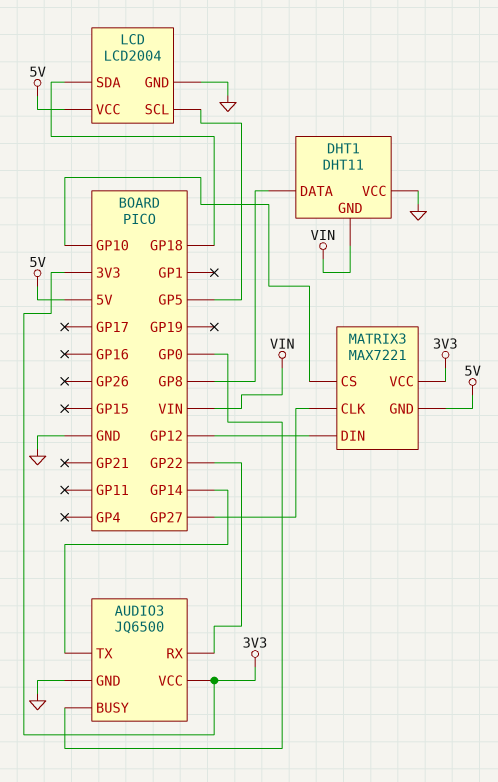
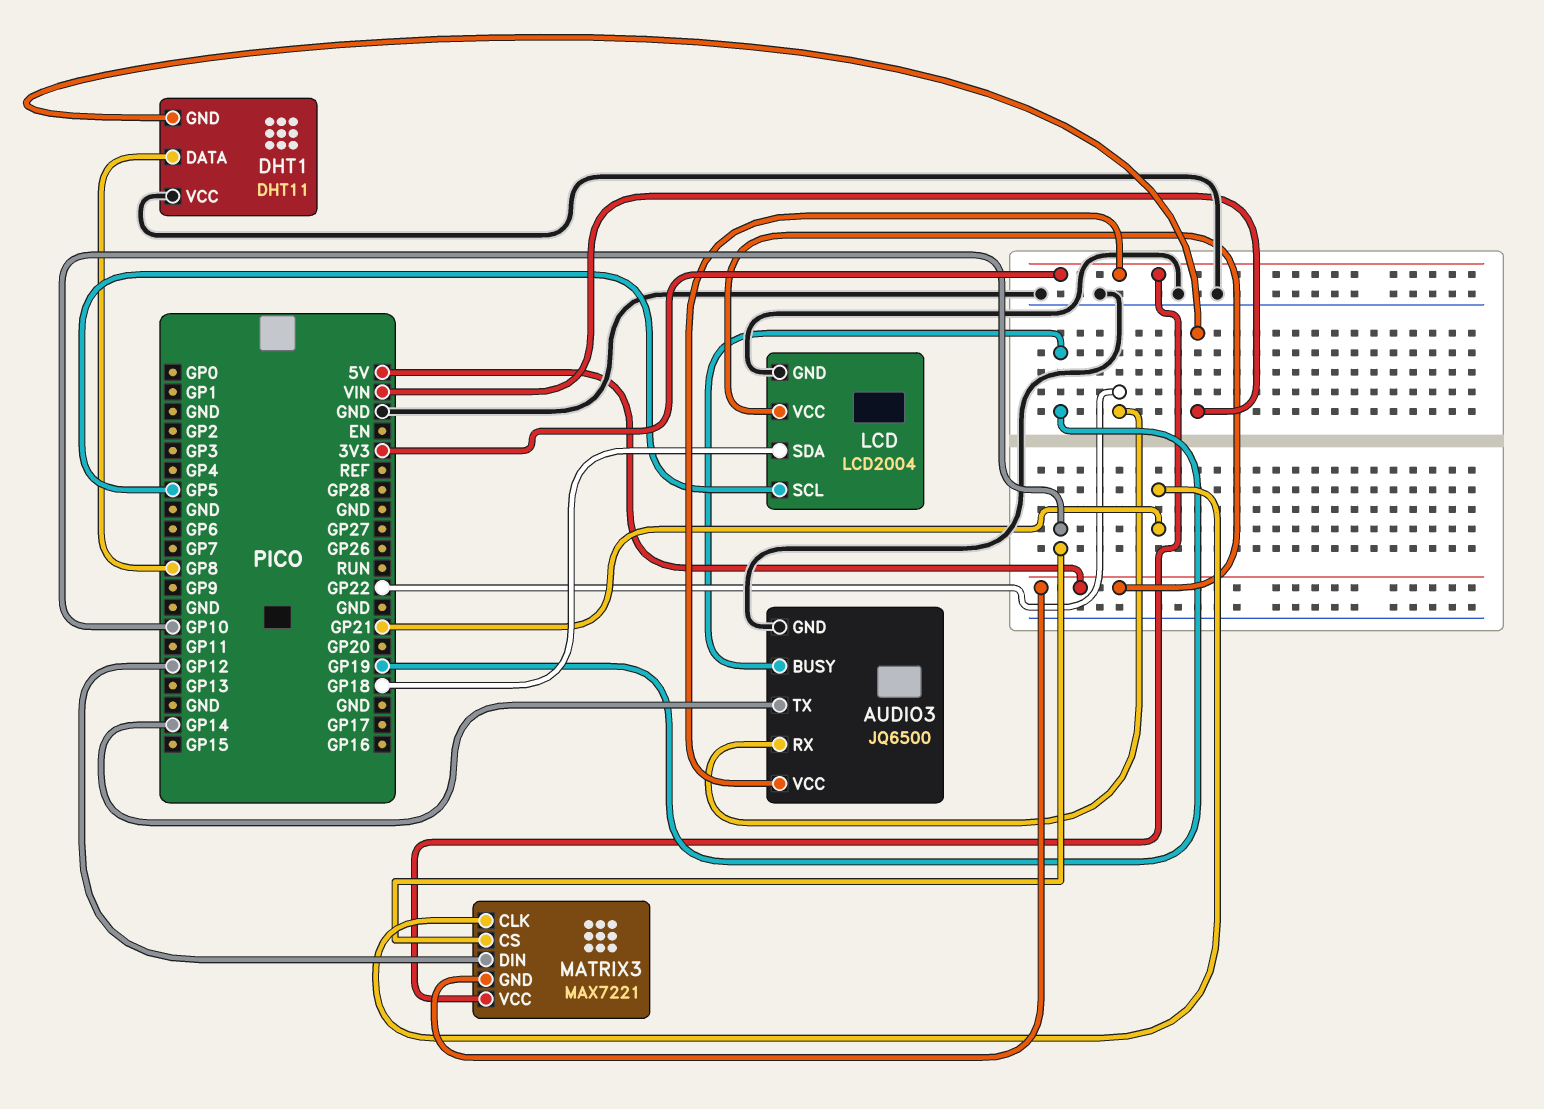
AUDIO3 pin BUSY: GP0 -> GP19
MATRIX3 pin CLK: GP27 -> GP21

